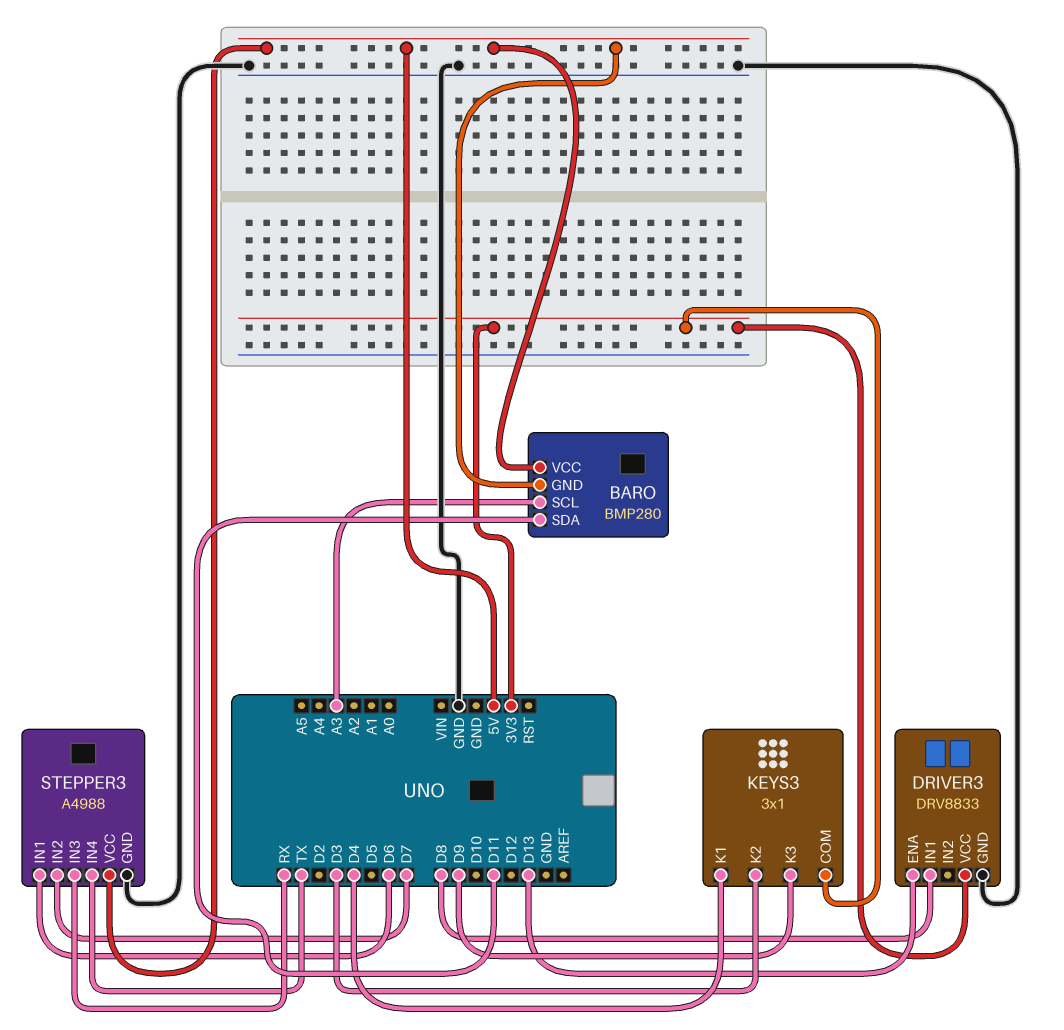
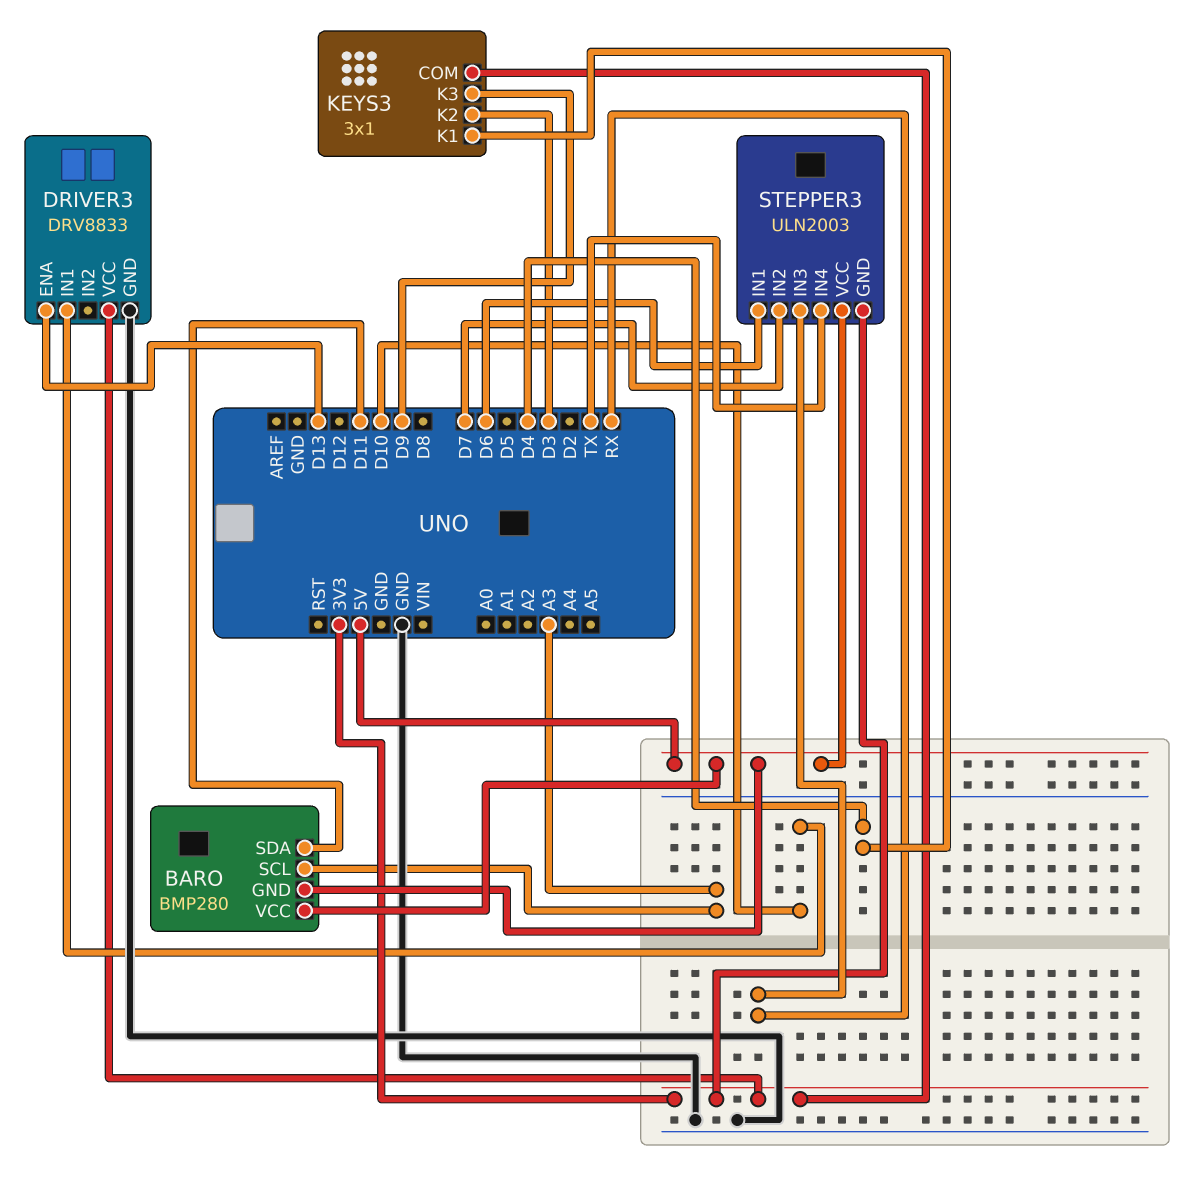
DRIVER3 pin IN1: D8 -> D10
STEPPER3: A4988 -> ULN2003
STEPPER3 pin GND: GND -> 3V3

